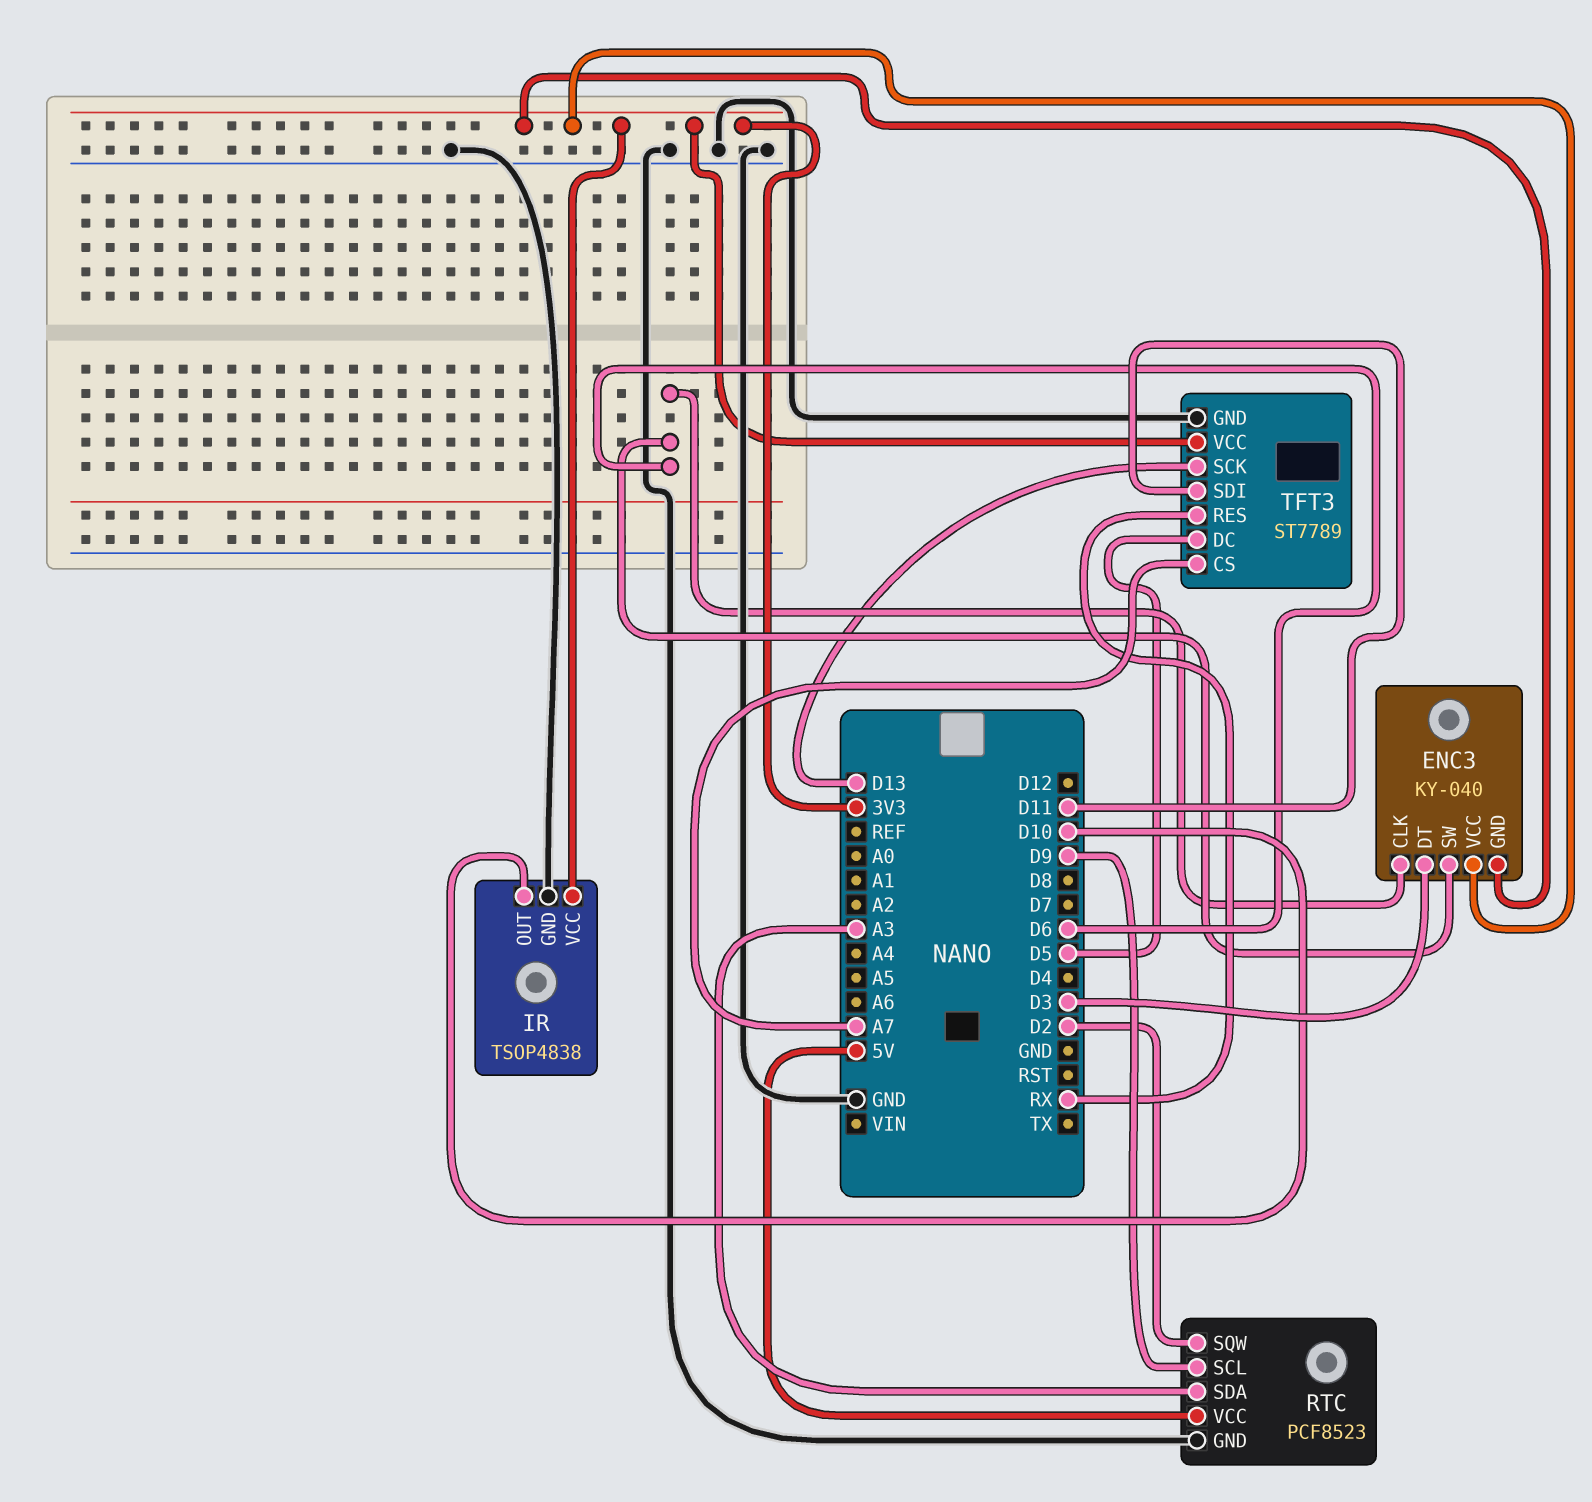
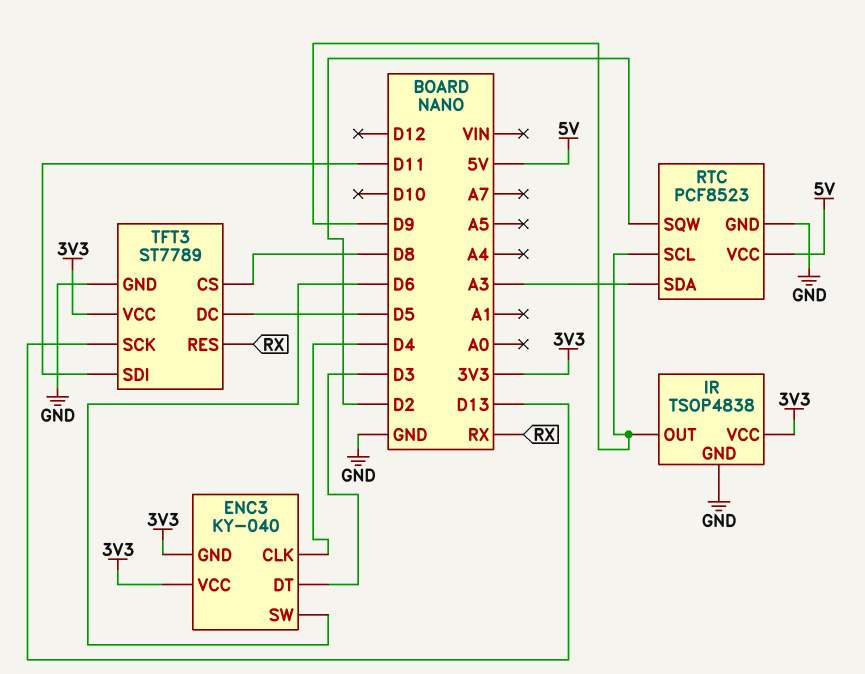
ENC3 pin CLK: D6 -> D4
IR pin OUT: D10 -> D9
TFT3 pin CS: A7 -> D8

